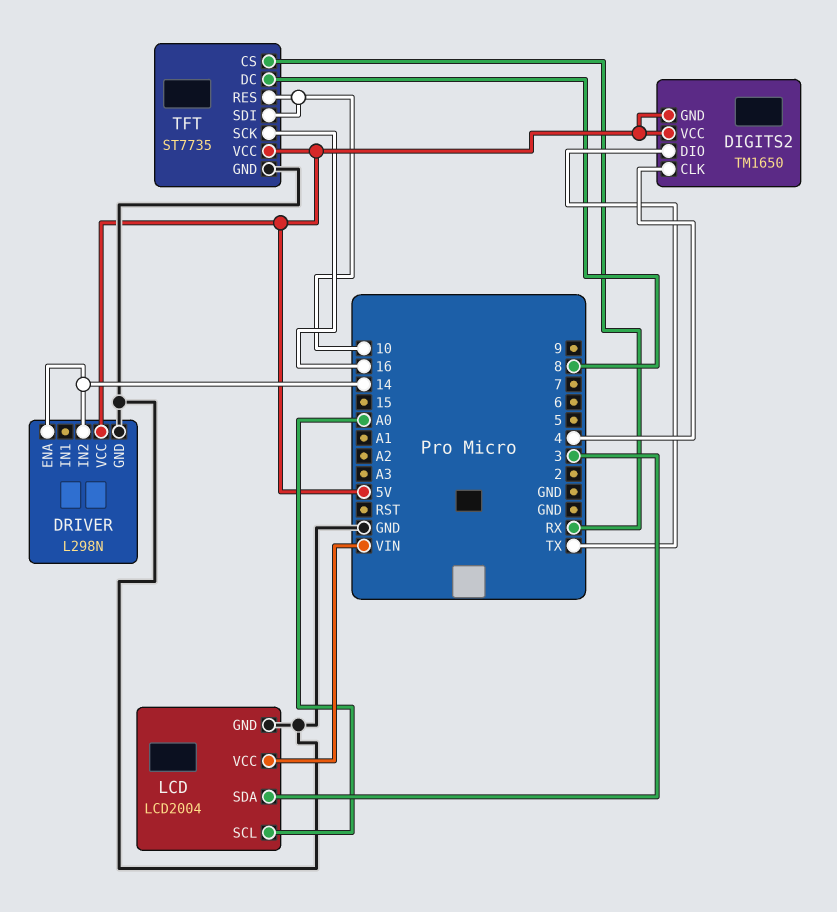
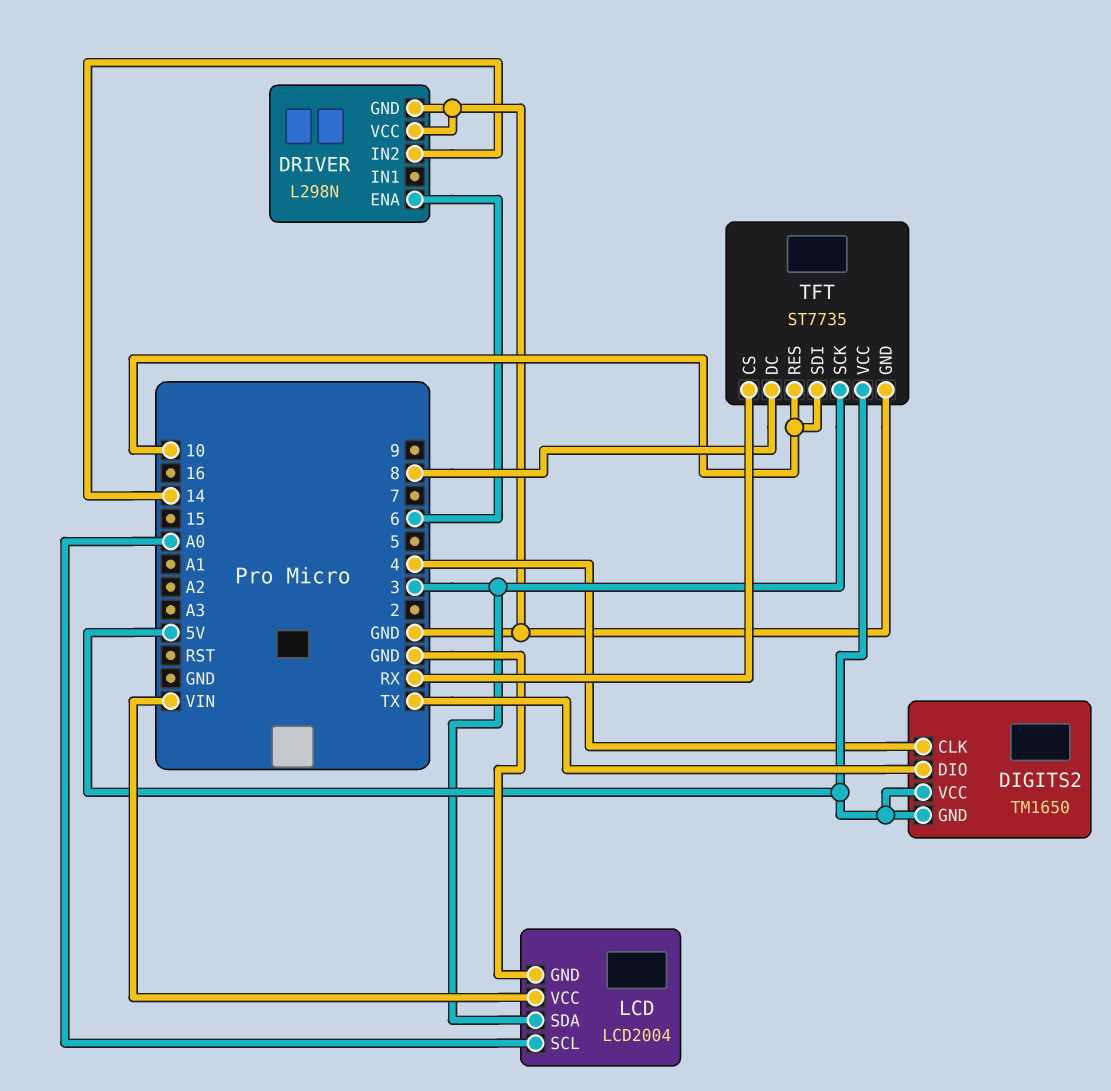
DRIVER pin ENA: 14 -> 6
DRIVER pin VCC: 5V -> GND
TFT pin SCK: 16 -> 3

